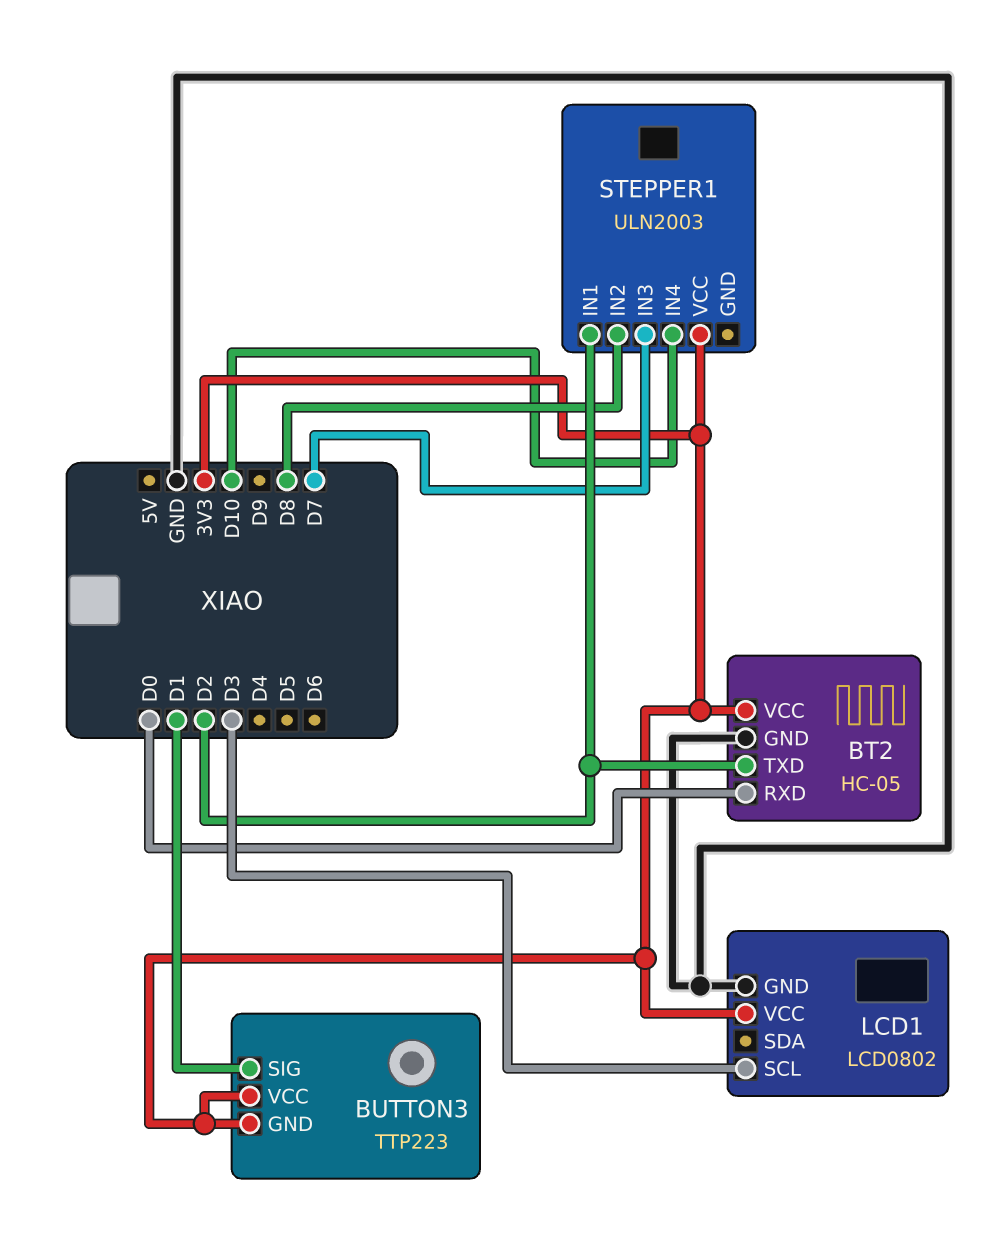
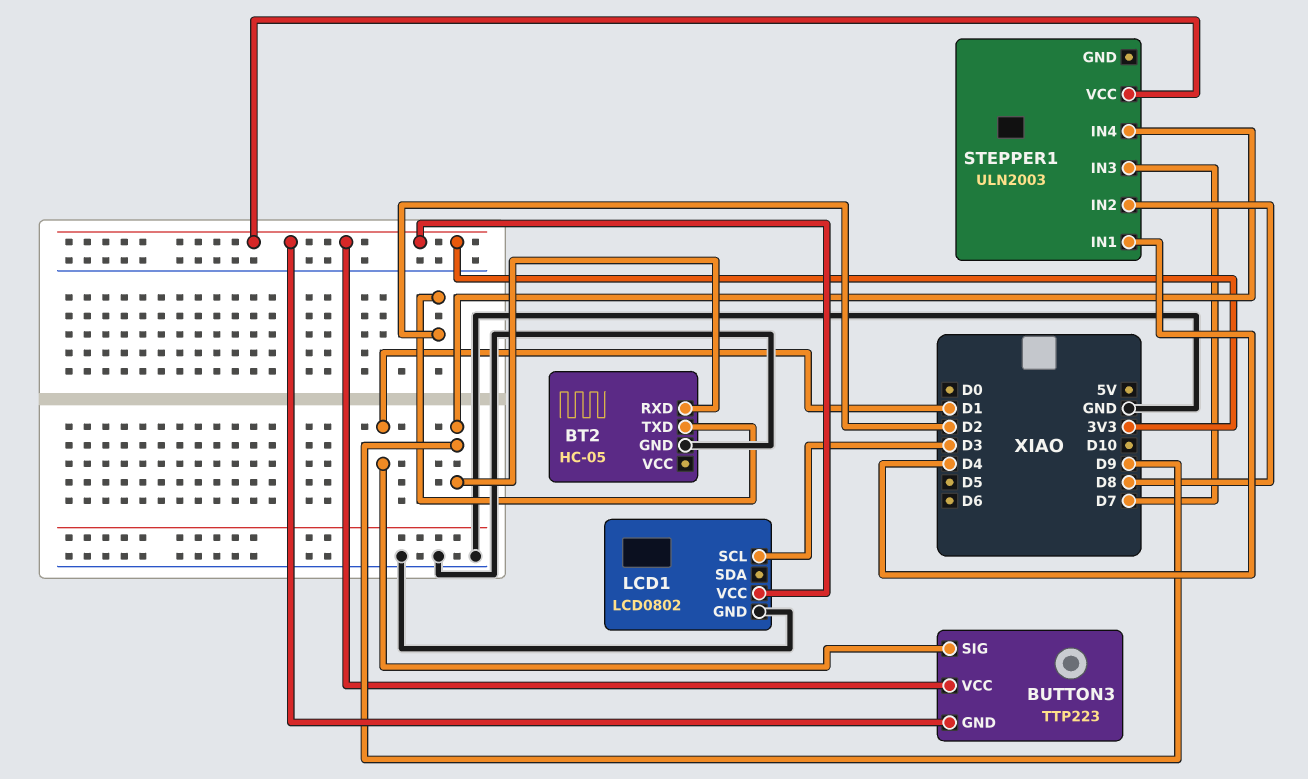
BT2 pin RXD: D0 -> D9
BT2 pin VCC: 3V3 -> none
STEPPER1 pin IN1: D2 -> D4
STEPPER1 pin IN4: D10 -> D9

